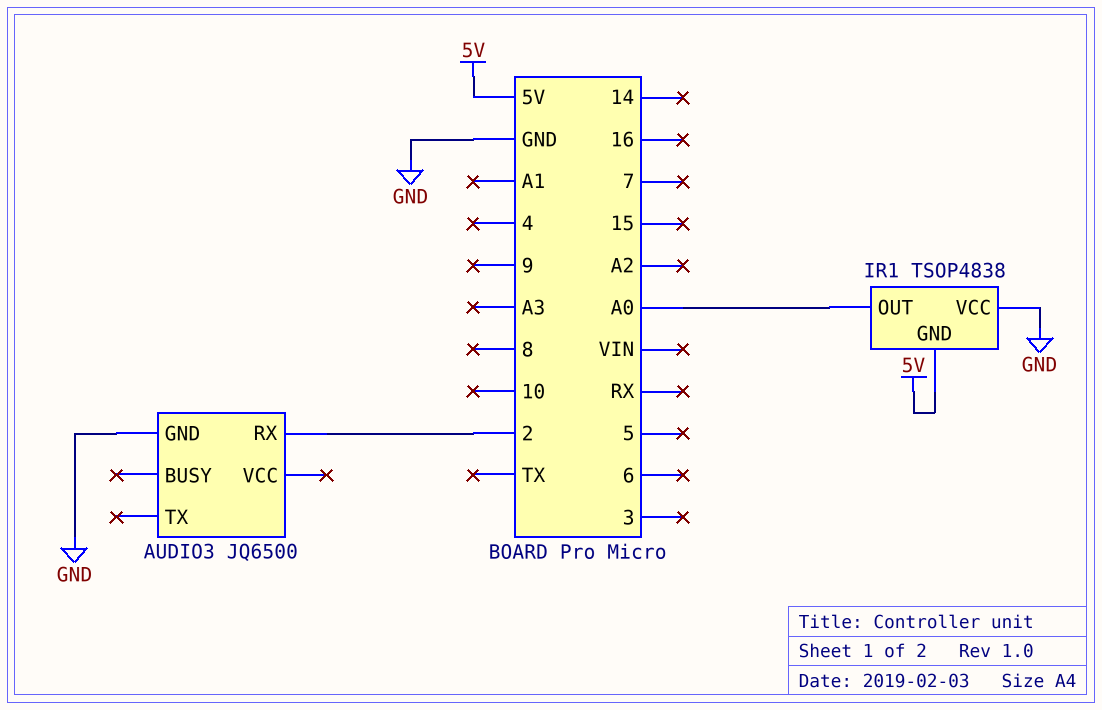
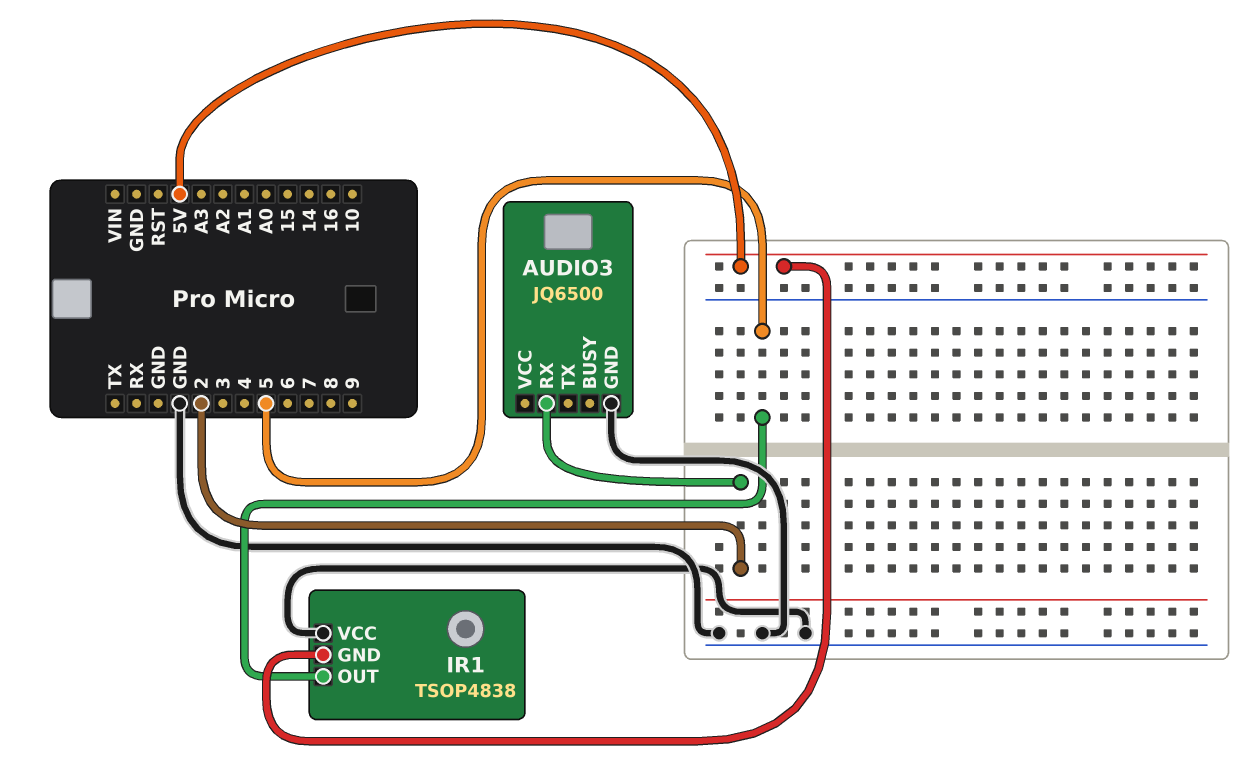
IR1 pin OUT: A0 -> 5

